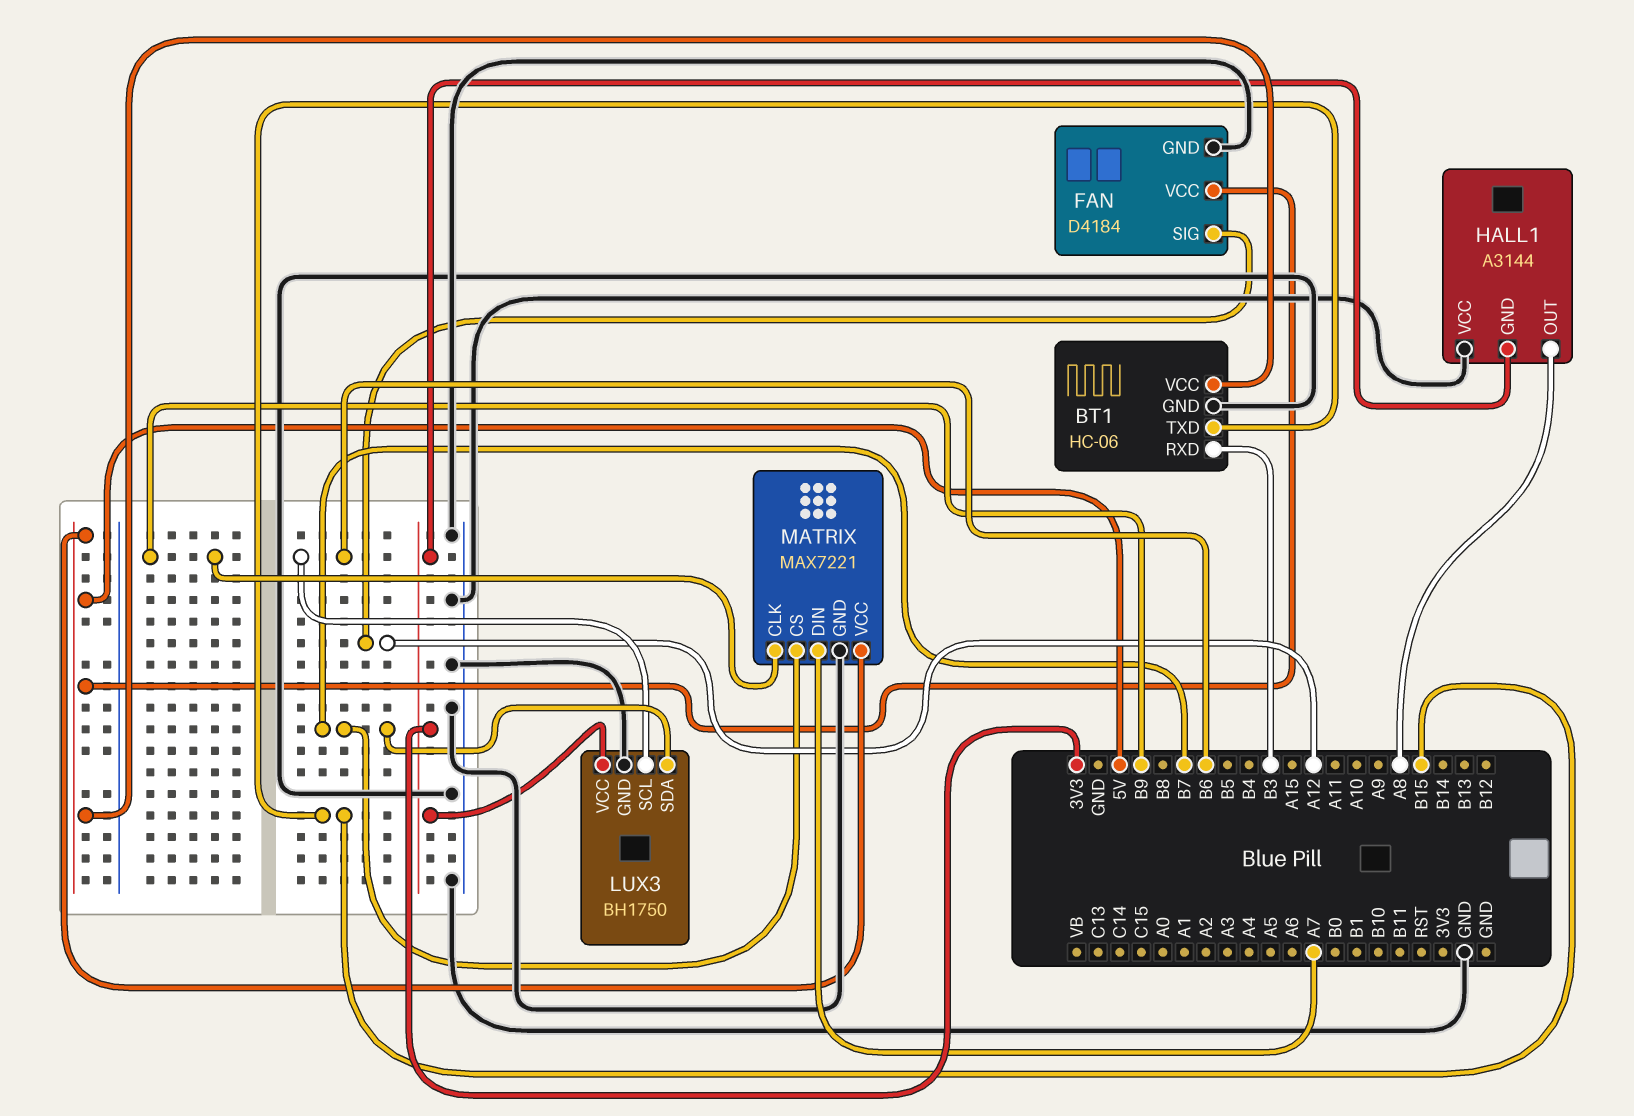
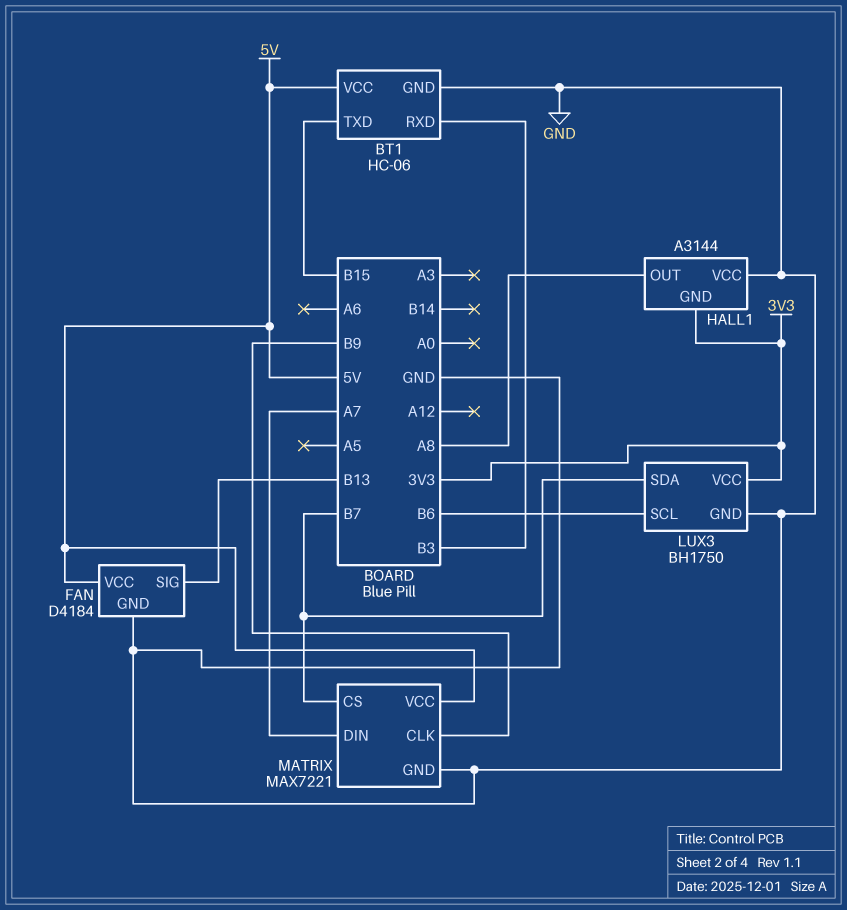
FAN pin SIG: A12 -> B13

